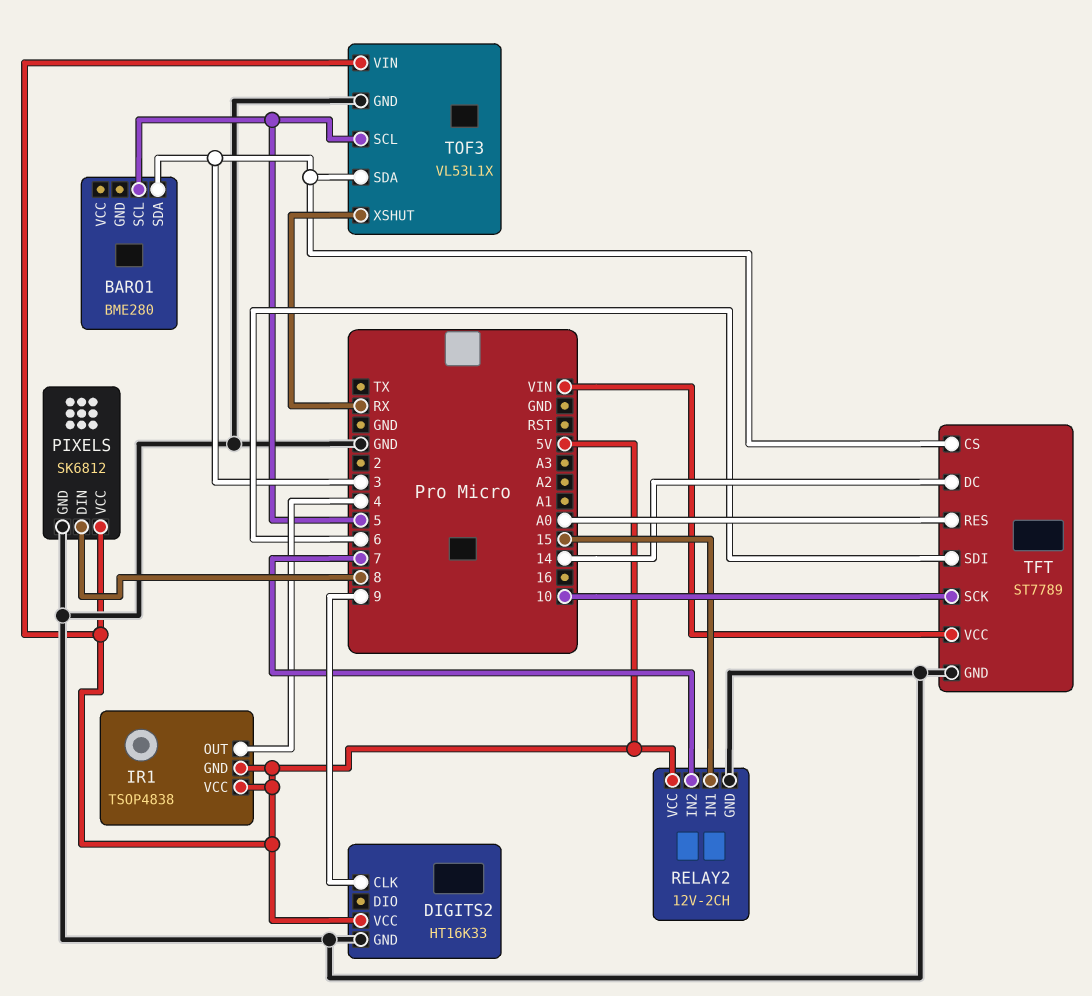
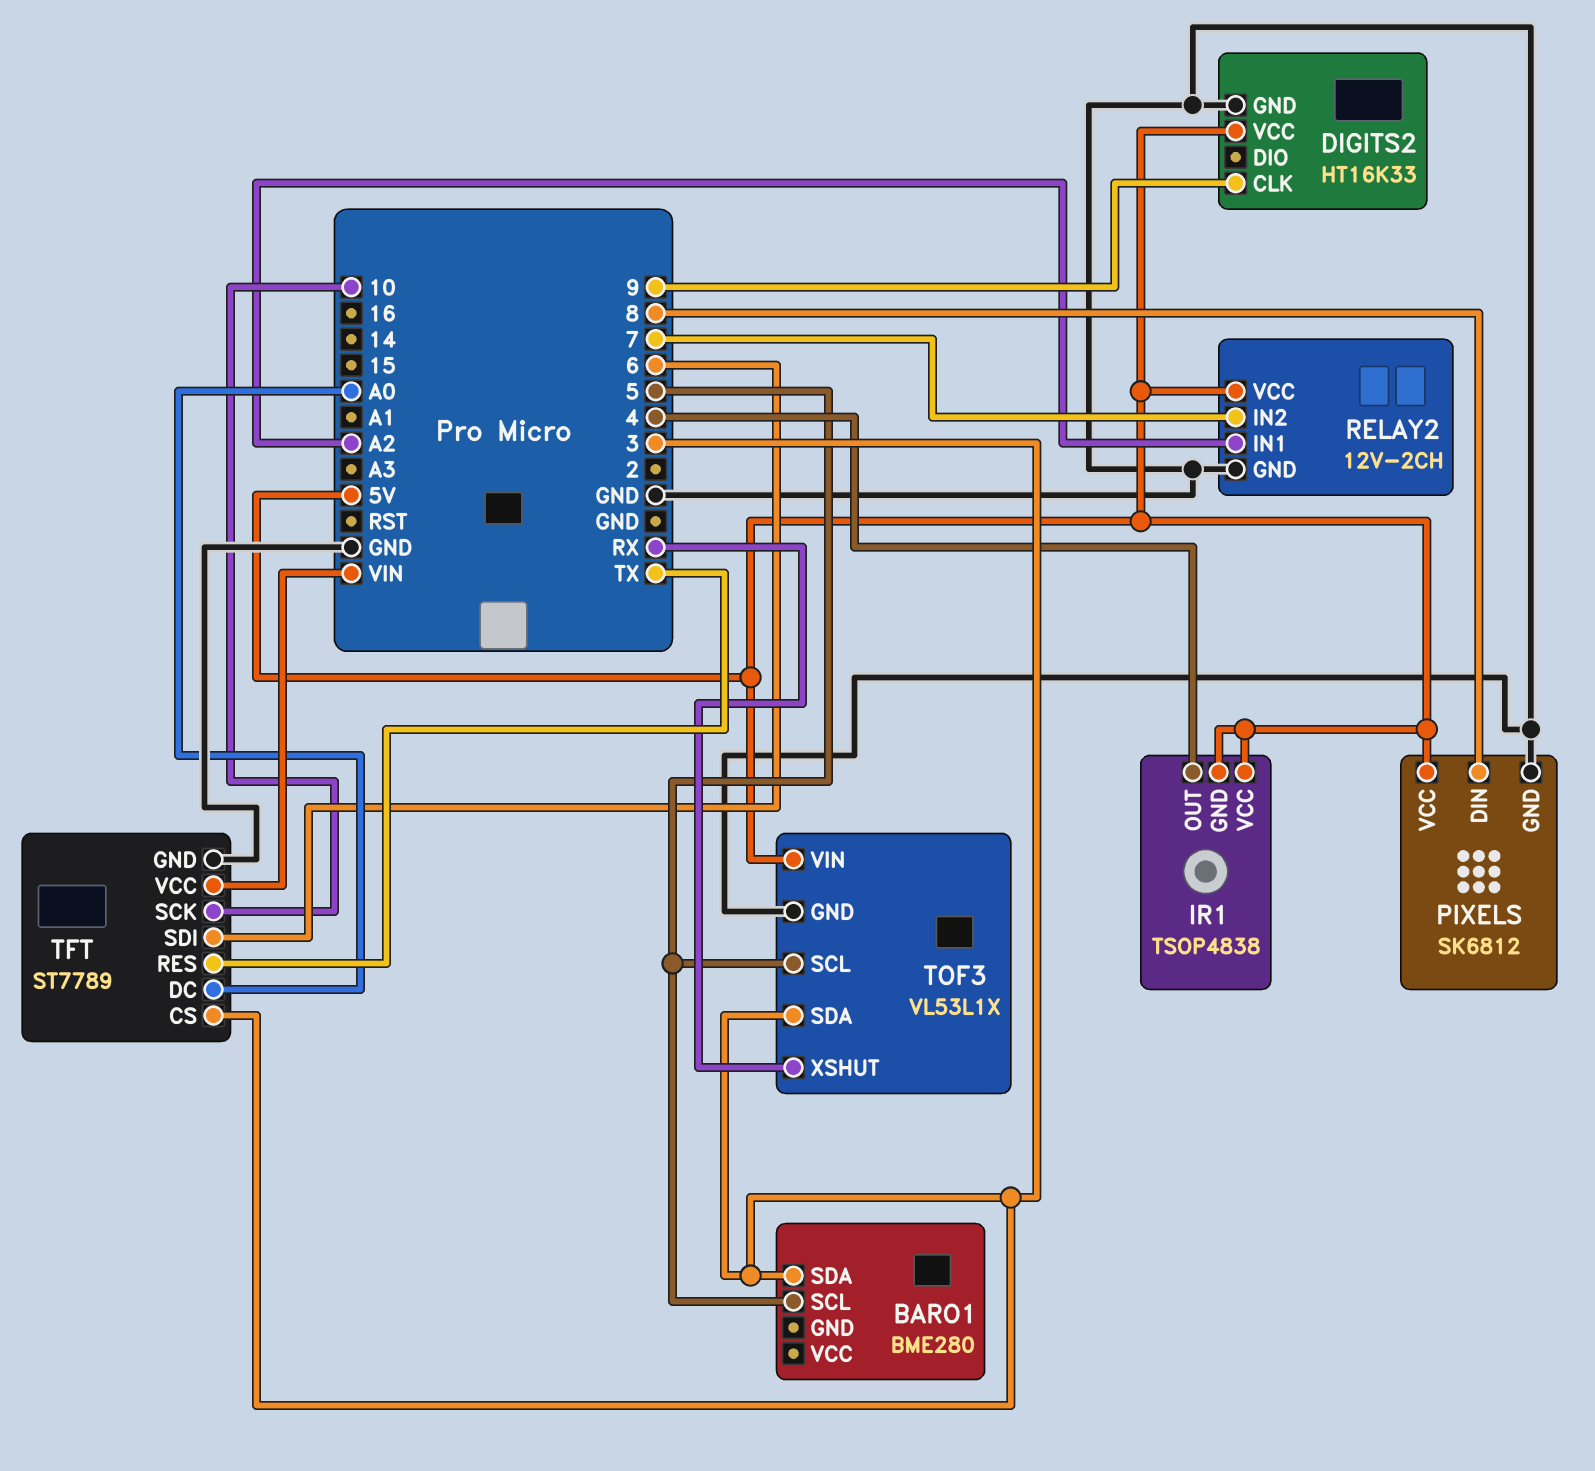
RELAY2 pin IN1: 15 -> A2
TFT pin DC: 14 -> A0
TFT pin RES: A0 -> TX

